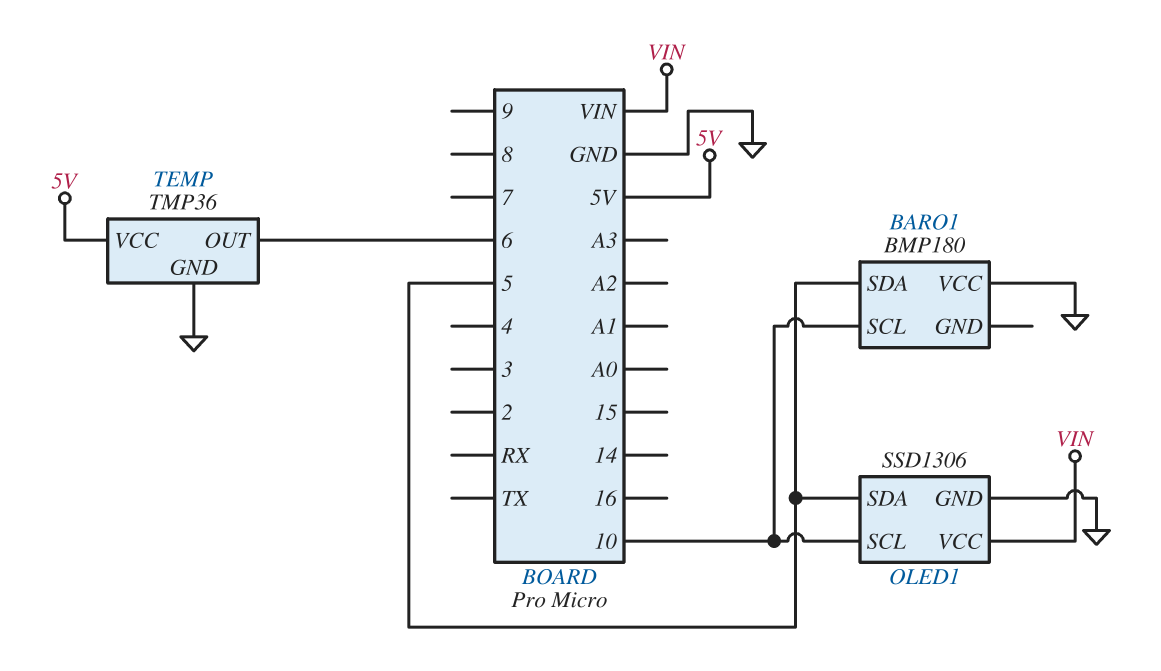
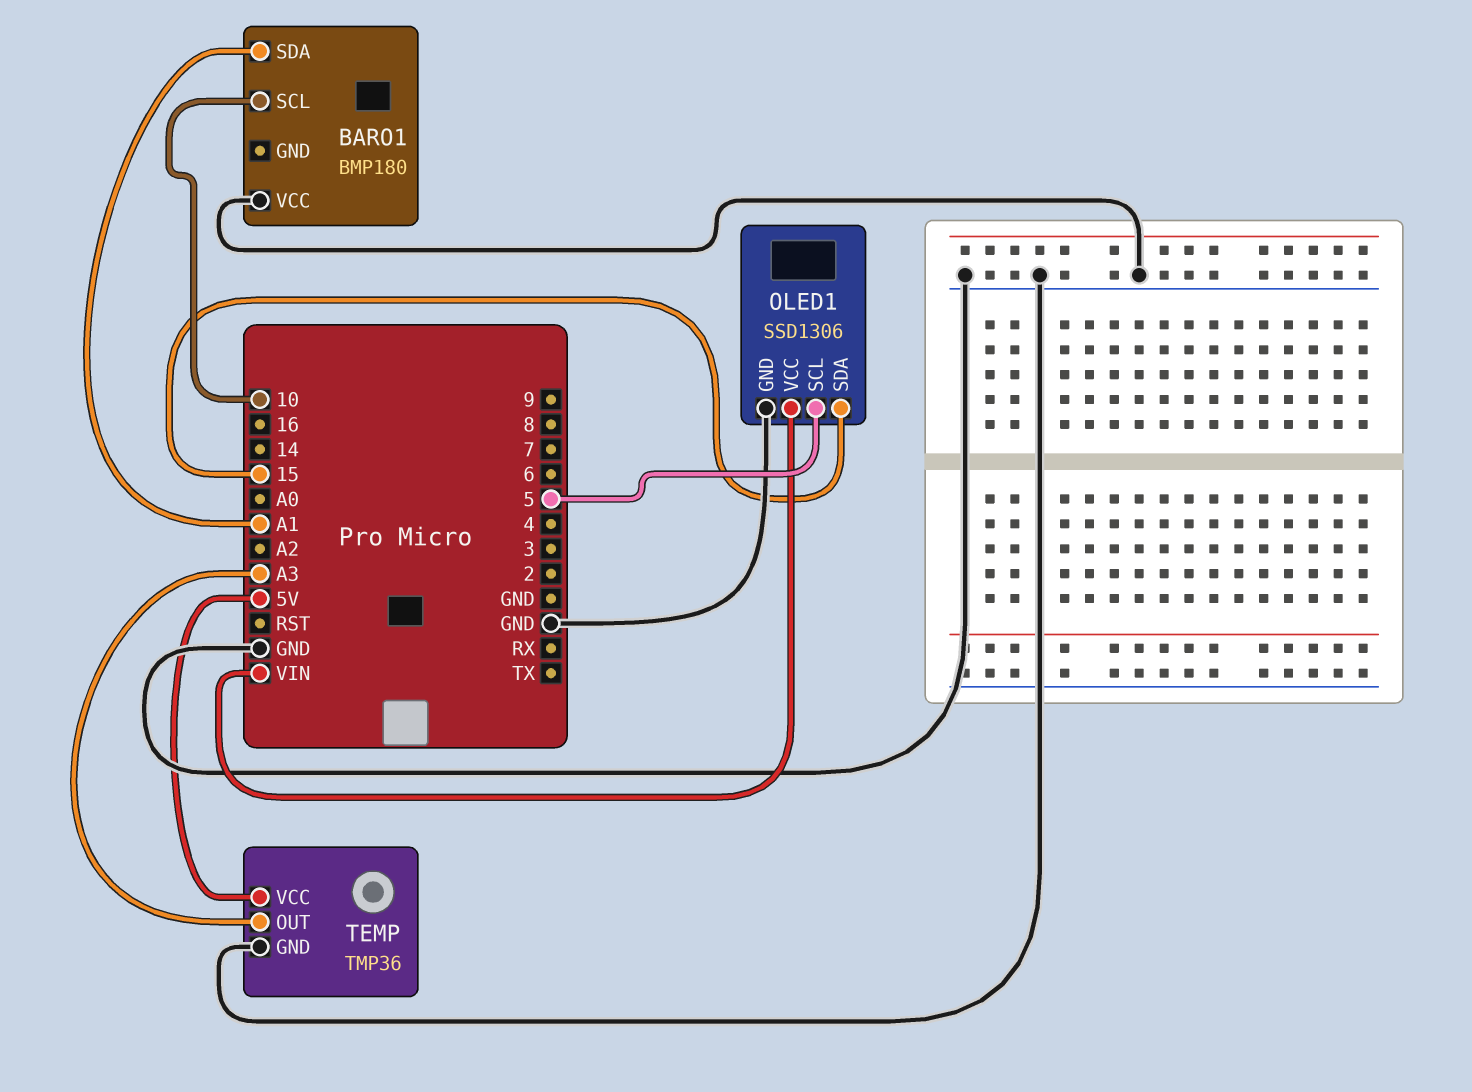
BARO1 pin SDA: 5 -> A1
OLED1 pin SCL: 10 -> 5
OLED1 pin SDA: 5 -> 15
TEMP pin OUT: 6 -> A3

